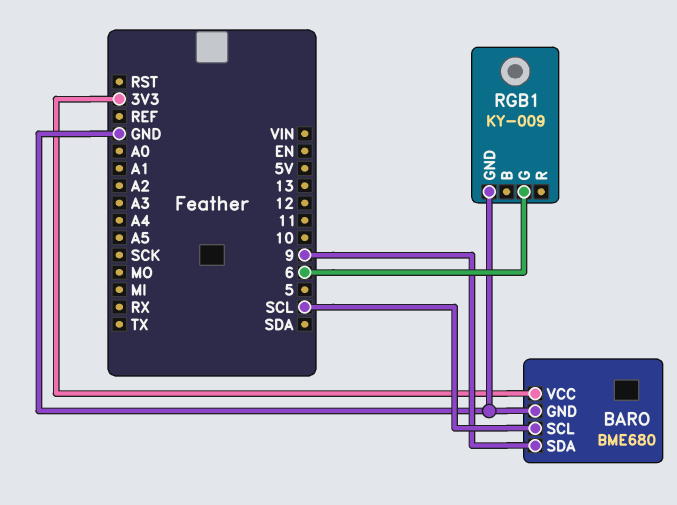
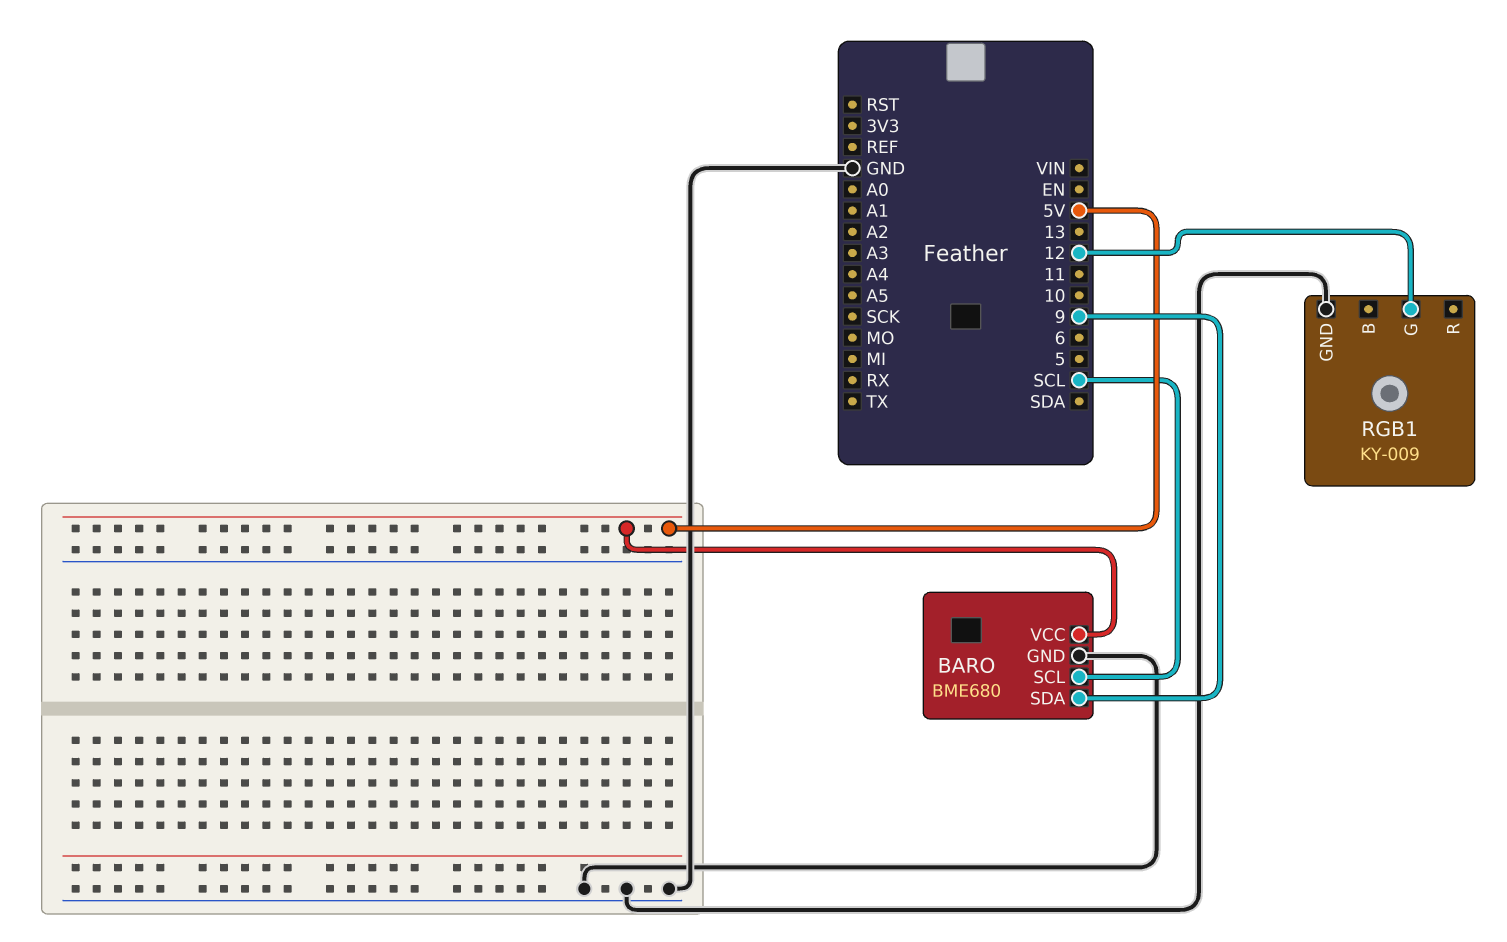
BARO pin VCC: 3V3 -> 5V
RGB1 pin G: 6 -> 12

